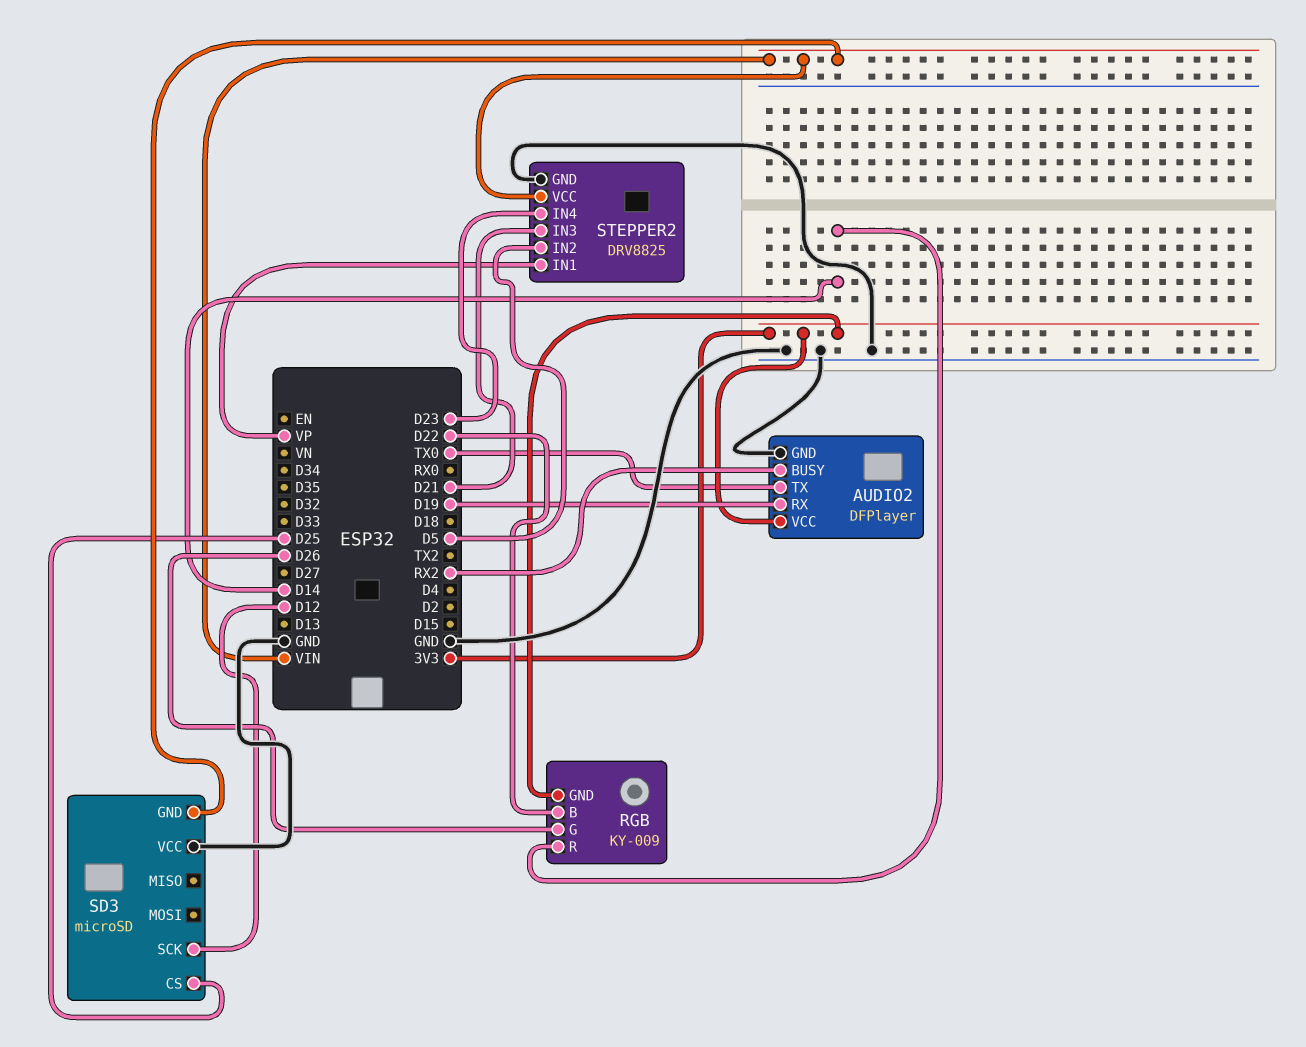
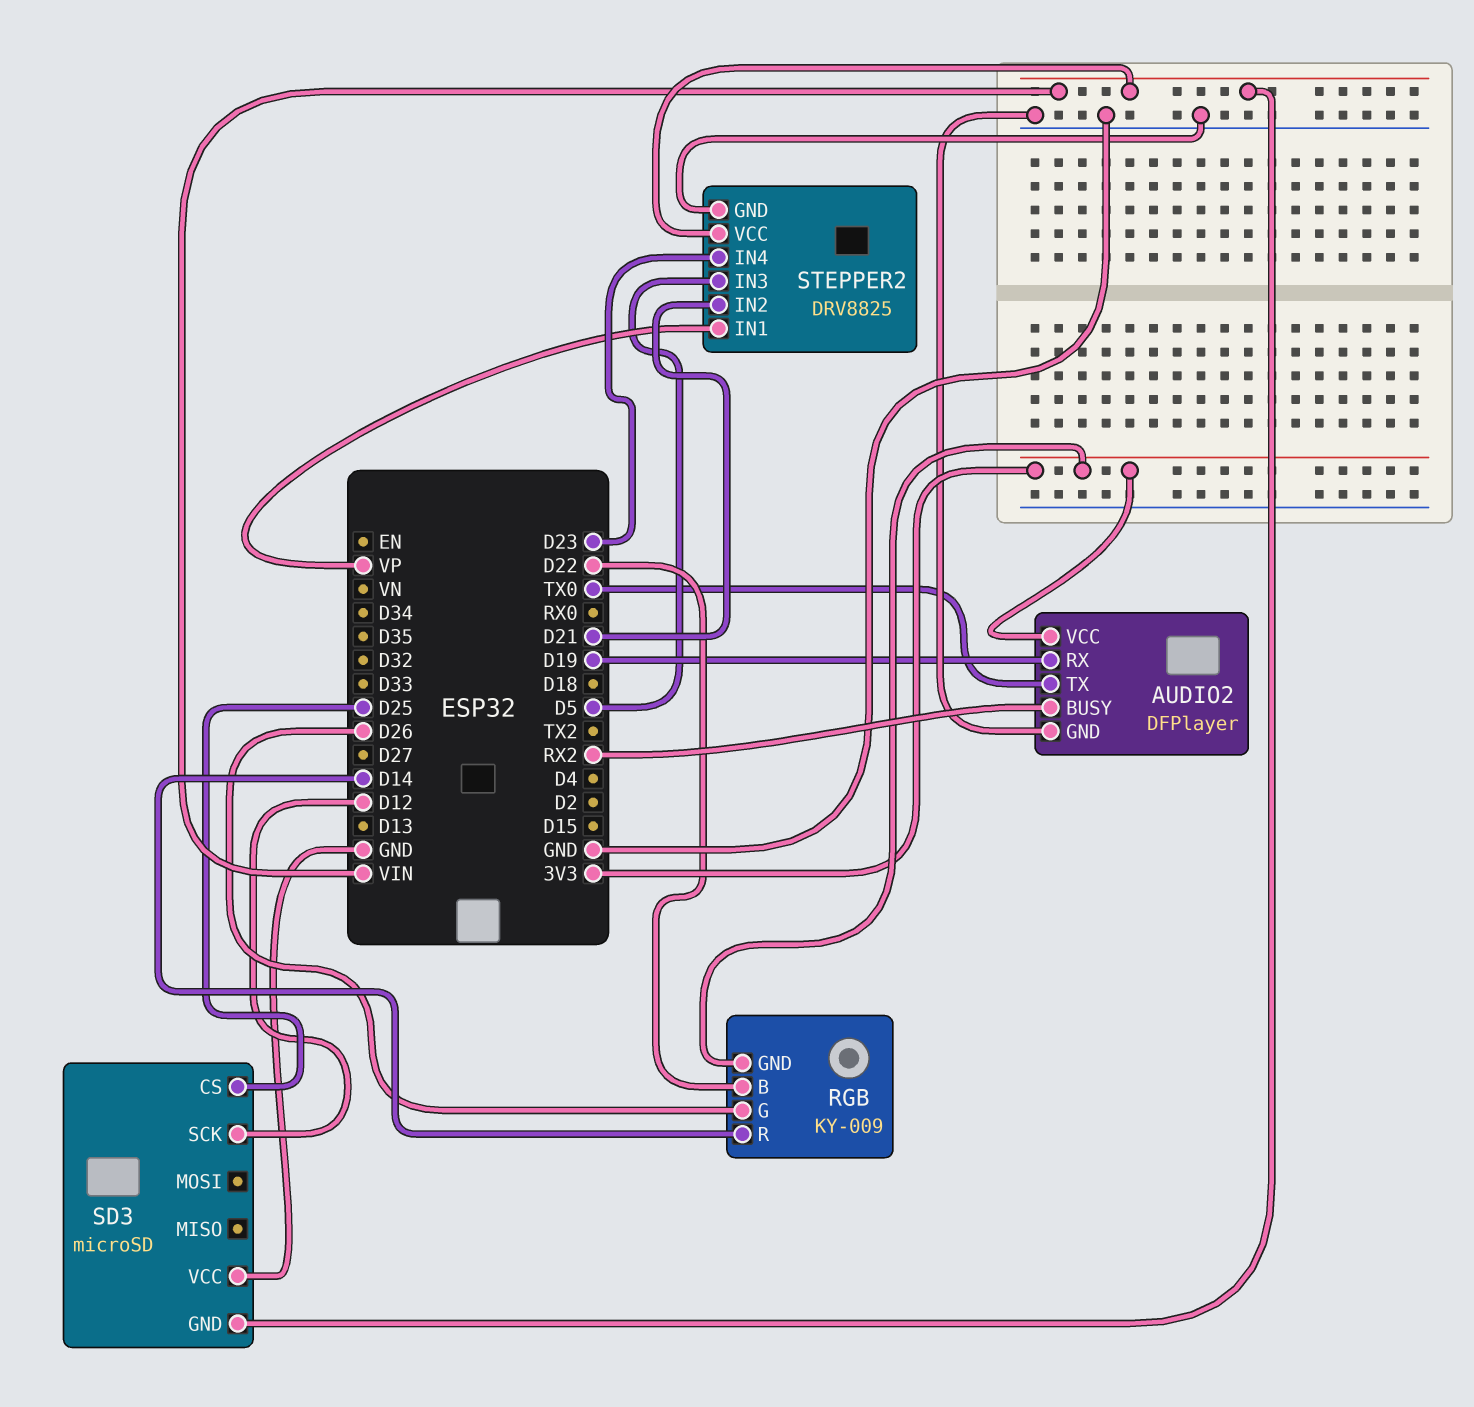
STEPPER2 pin IN2: D5 -> D21
STEPPER2 pin IN3: D21 -> D5

